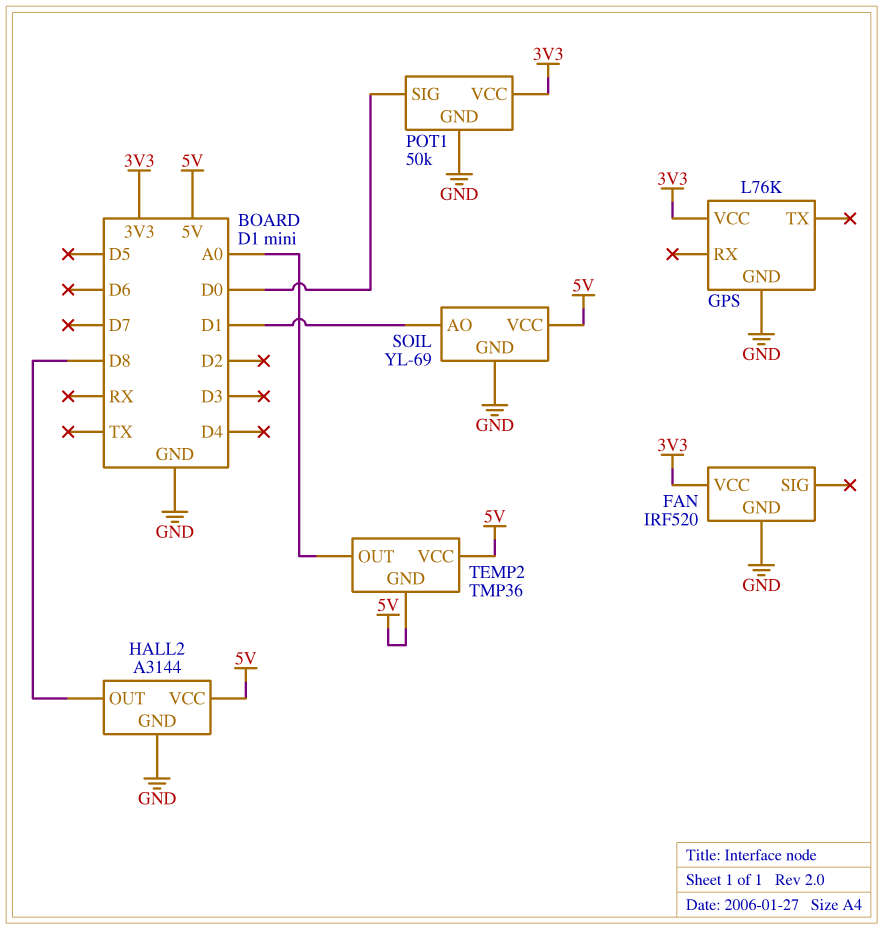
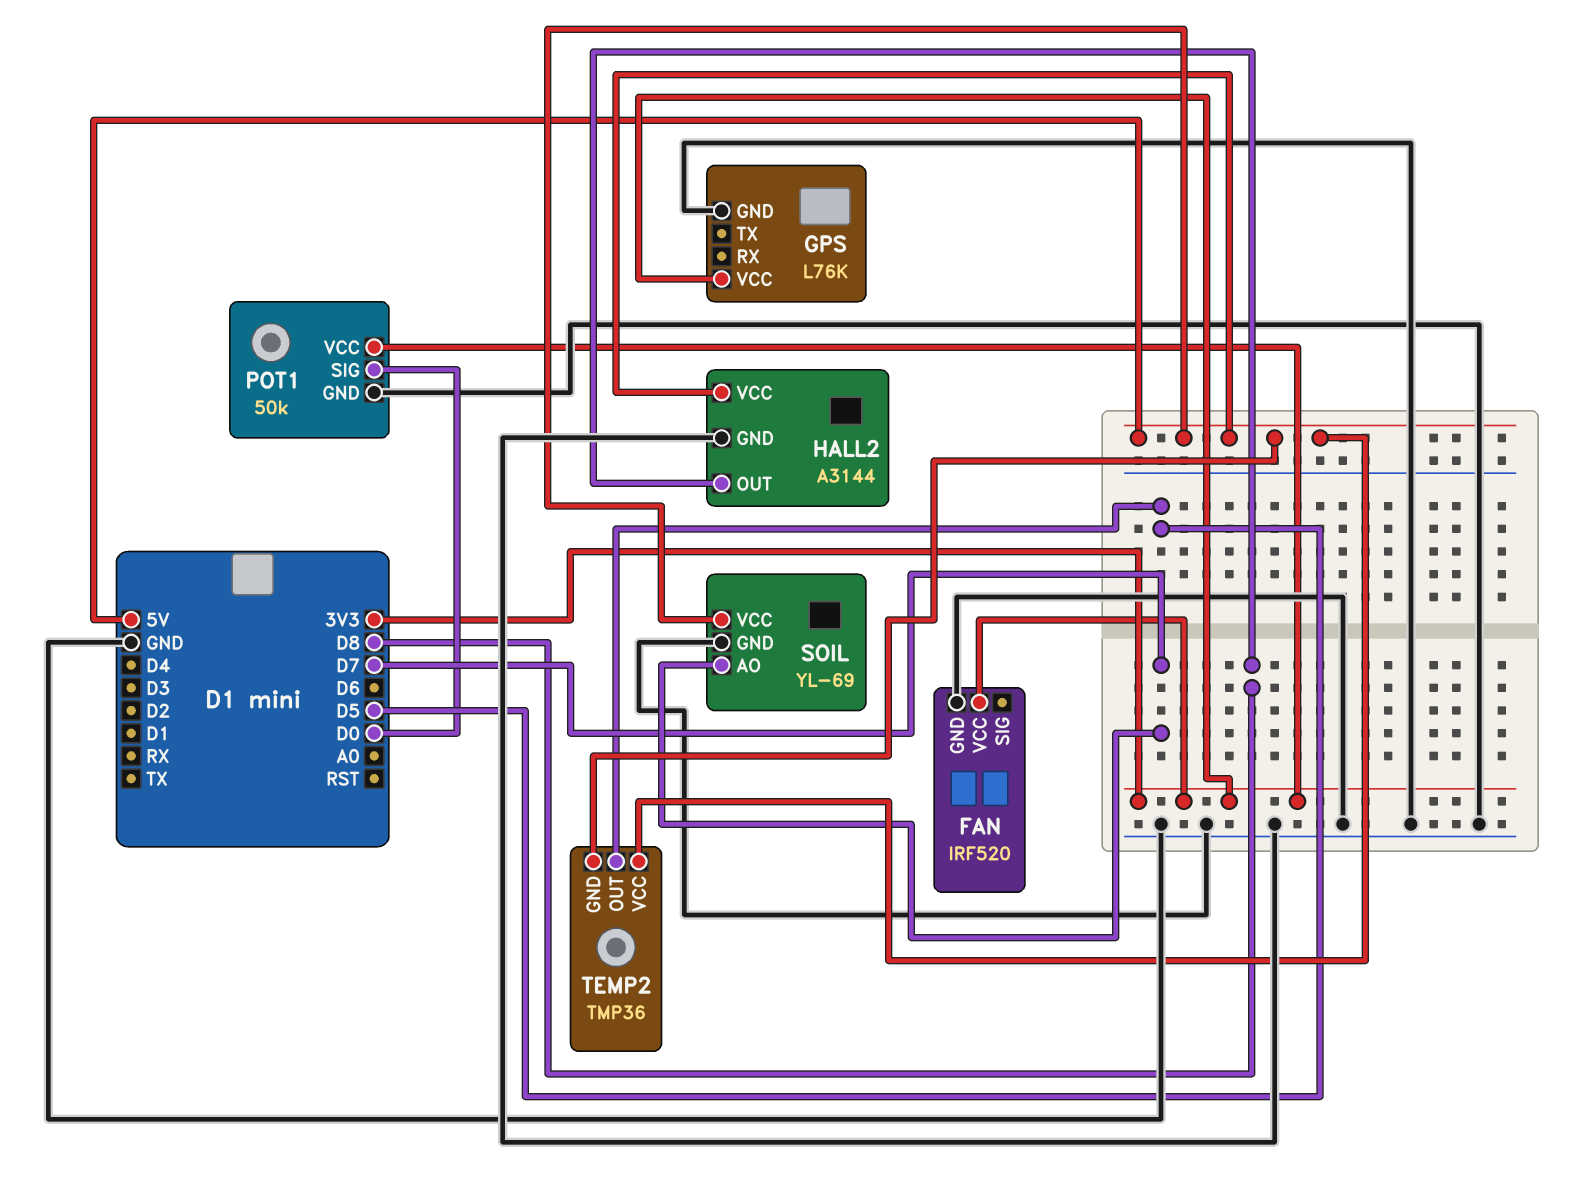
SOIL pin AO: D1 -> D7
TEMP2 pin OUT: A0 -> D5

